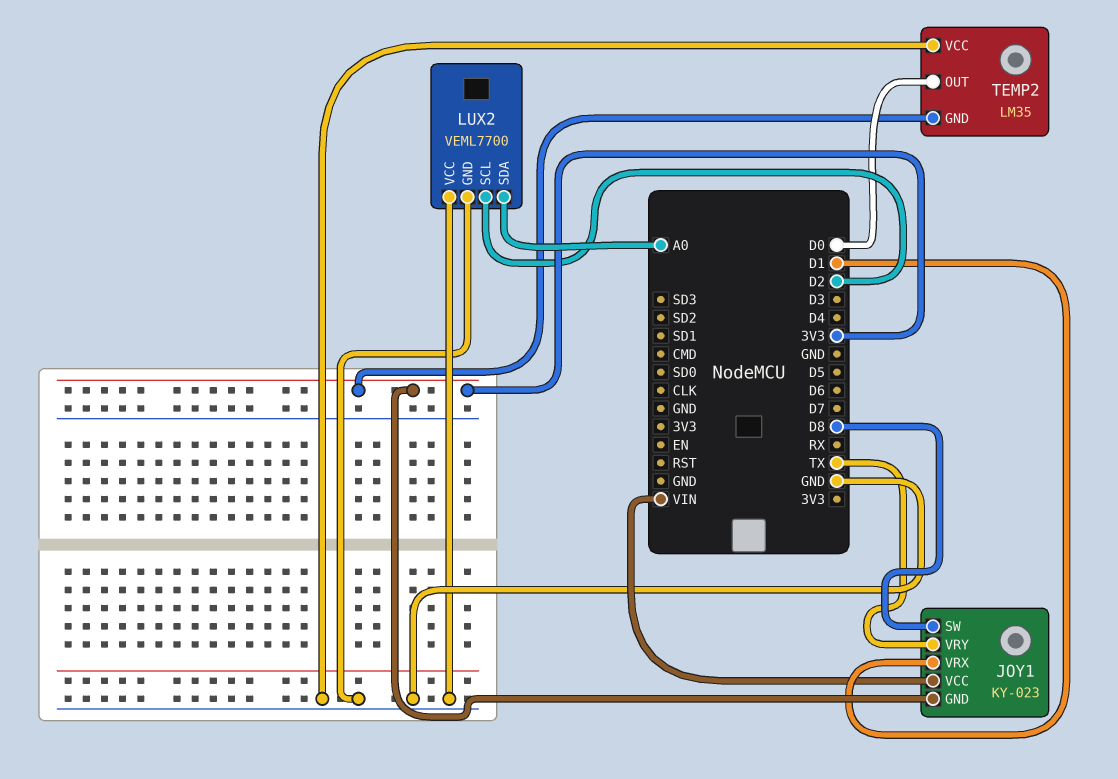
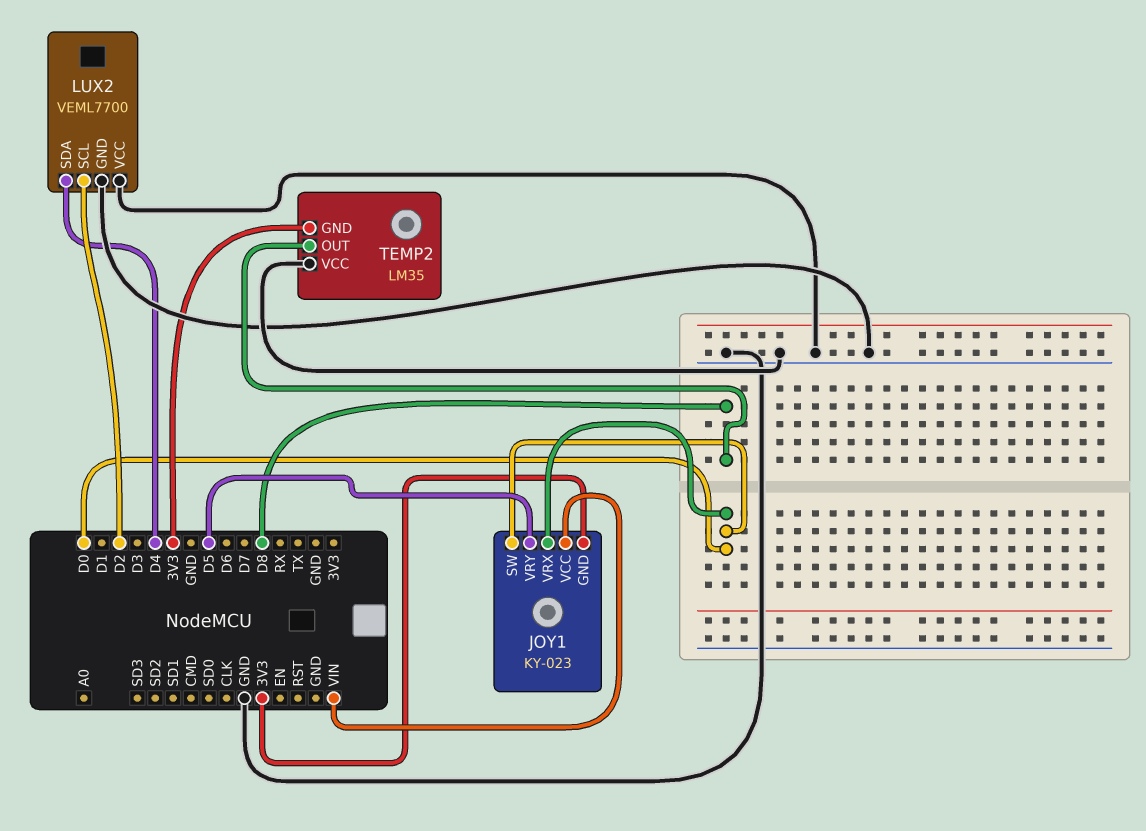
JOY1 pin SW: D8 -> D0
JOY1 pin VRX: D1 -> D0
JOY1 pin VRY: TX -> D5
LUX2 pin SDA: A0 -> D4
TEMP2 pin OUT: D0 -> D8

